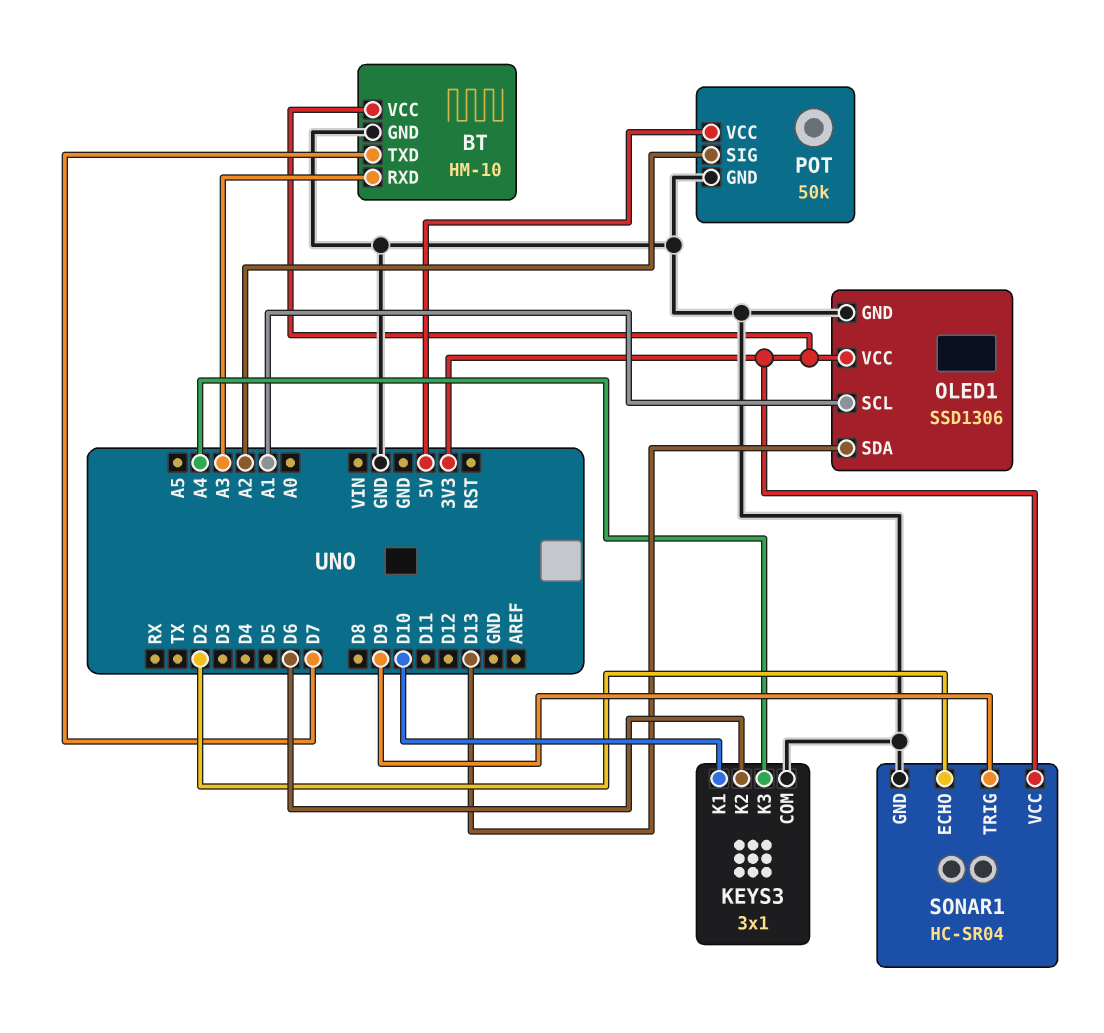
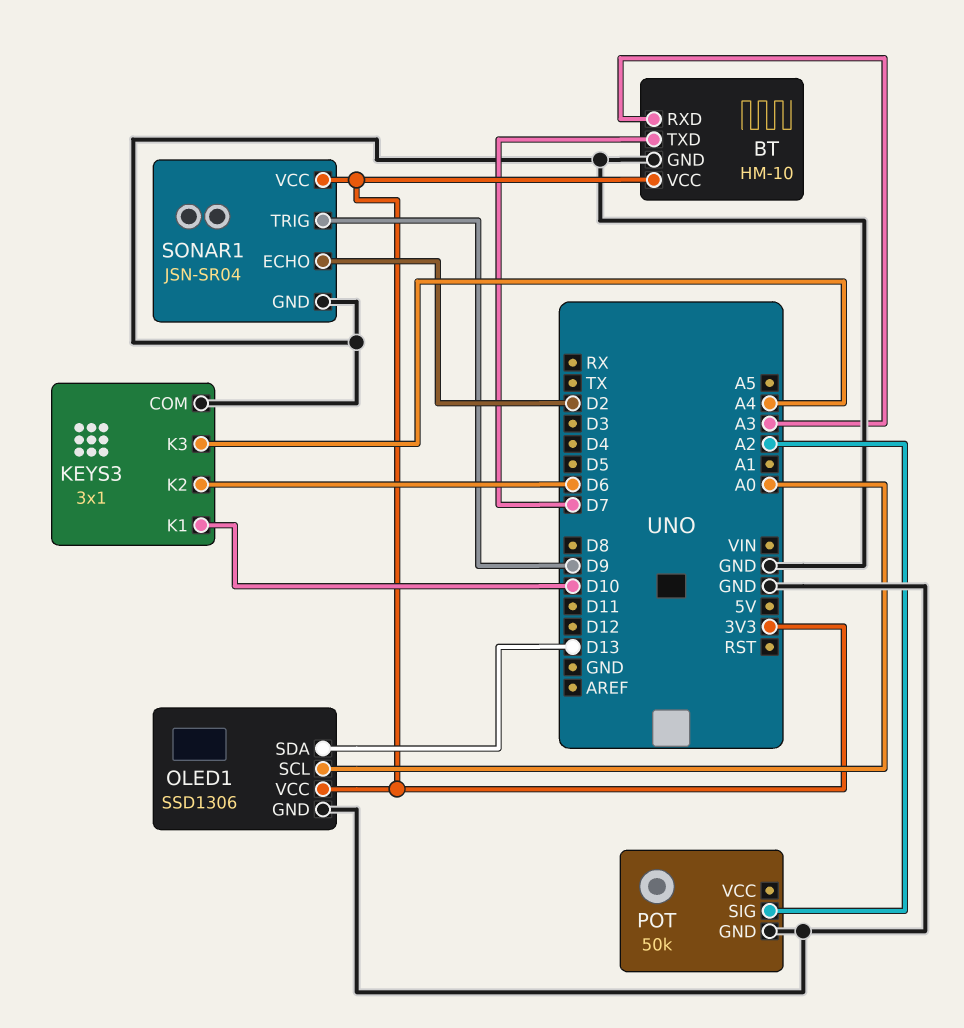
OLED1 pin SCL: A1 -> A0
POT pin VCC: 5V -> none
SONAR1: HC-SR04 -> JSN-SR04

